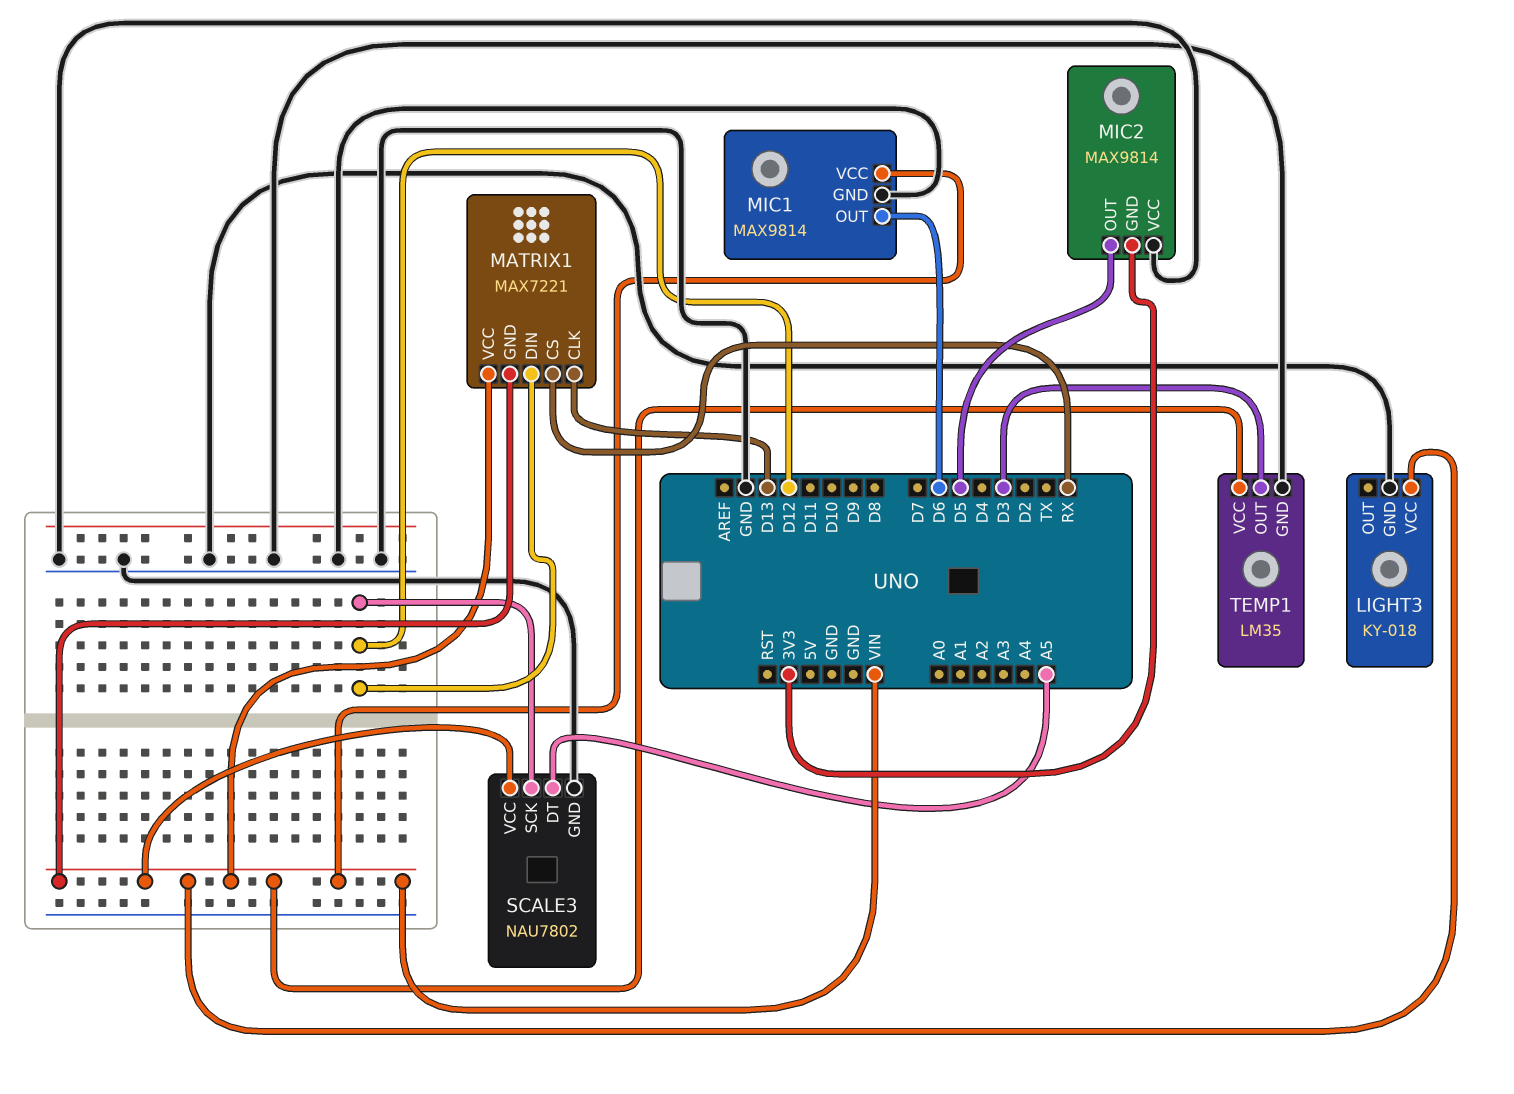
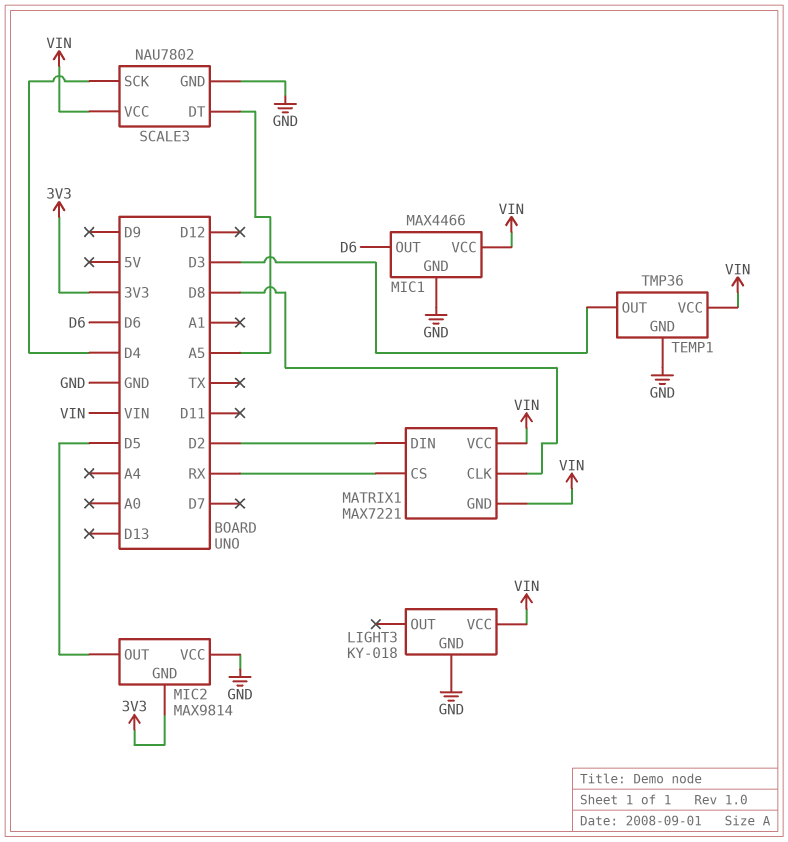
MATRIX1 pin CLK: D13 -> D8
MATRIX1 pin DIN: D12 -> D2
MIC1: MAX9814 -> MAX4466
SCALE3 pin SCK: D12 -> D4
TEMP1: LM35 -> TMP36

